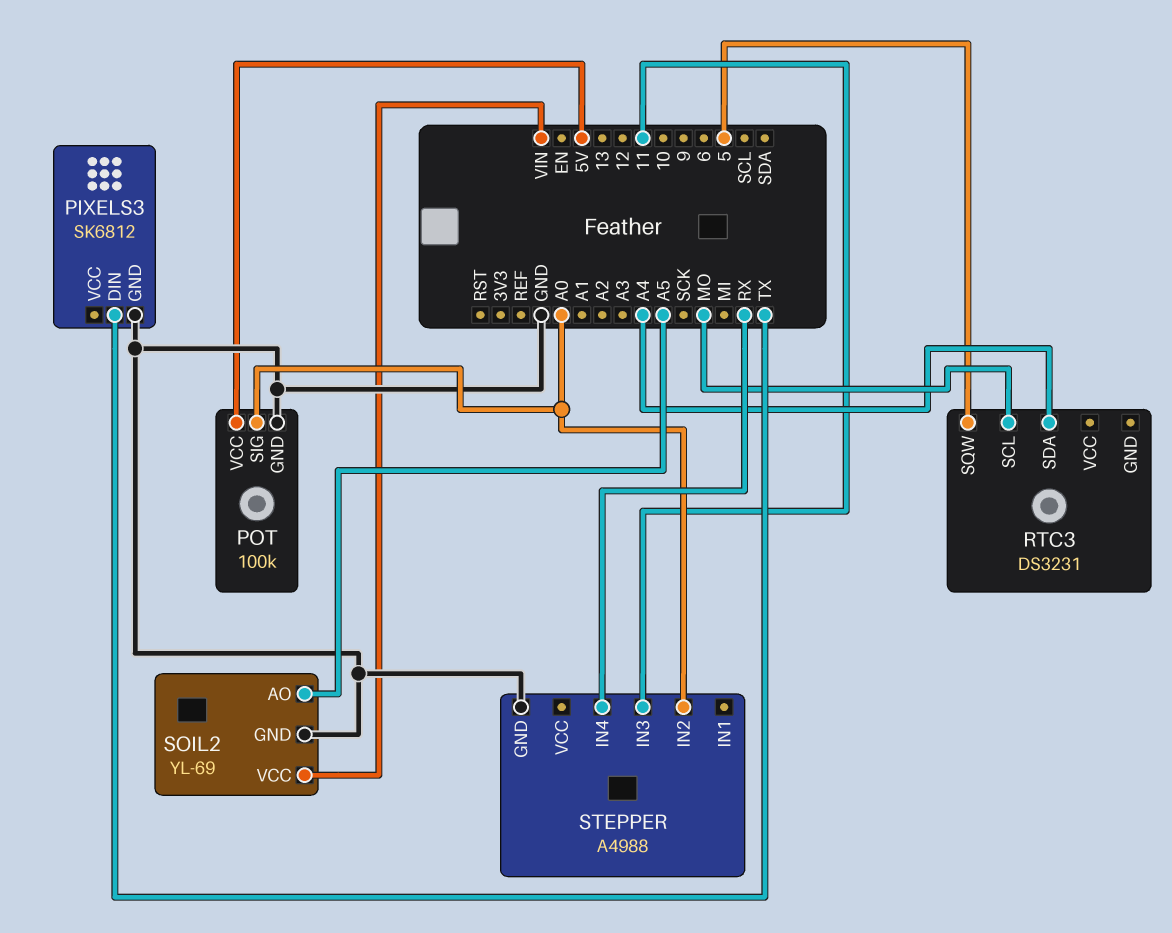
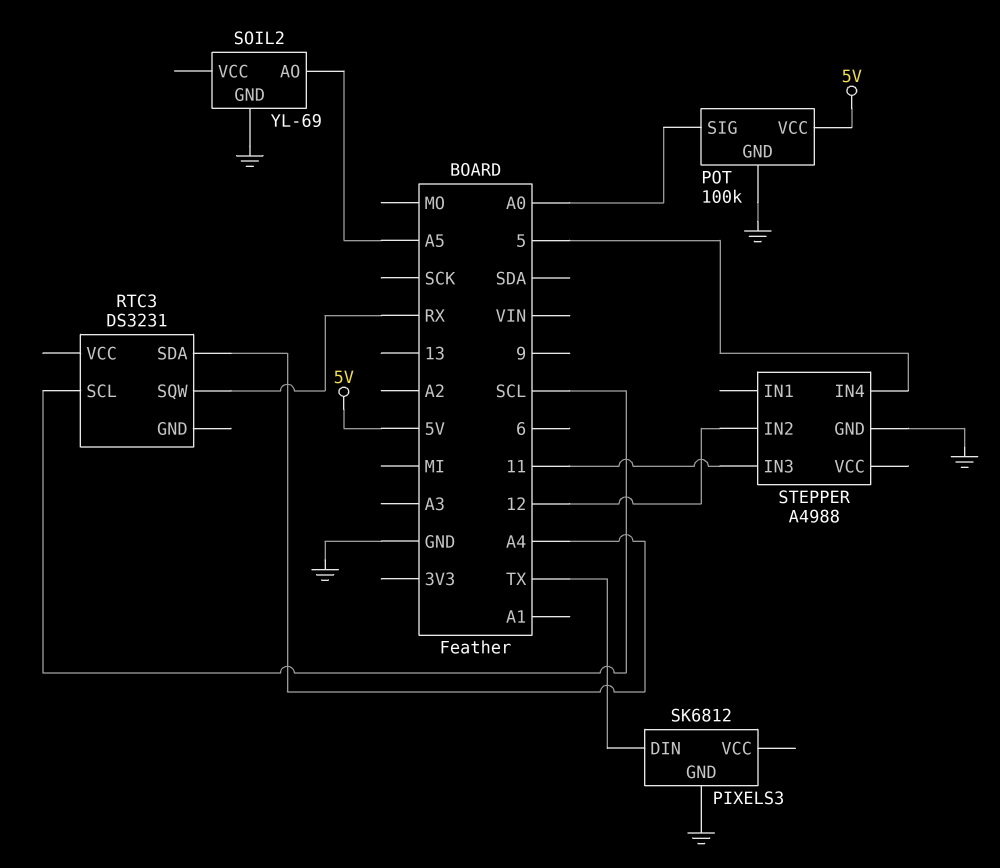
RTC3 pin SCL: MO -> SCL
RTC3 pin SQW: 5 -> RX
SOIL2 pin VCC: VIN -> none
STEPPER pin IN2: A0 -> 12
STEPPER pin IN4: RX -> 5

